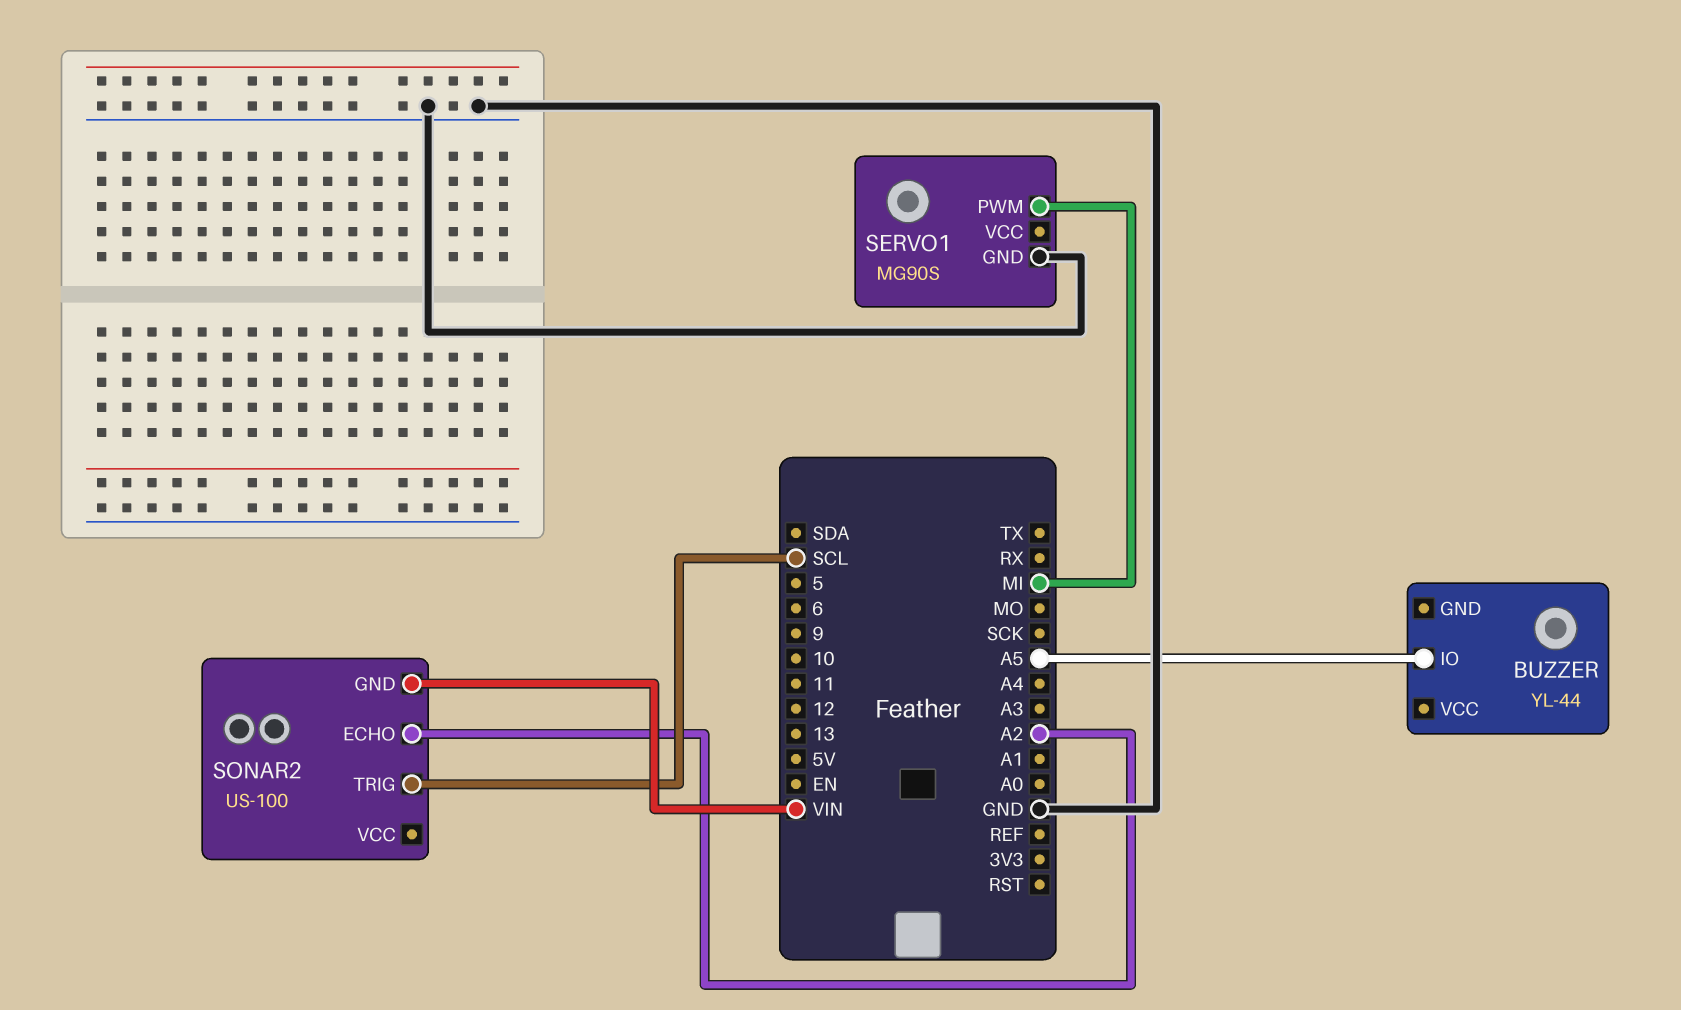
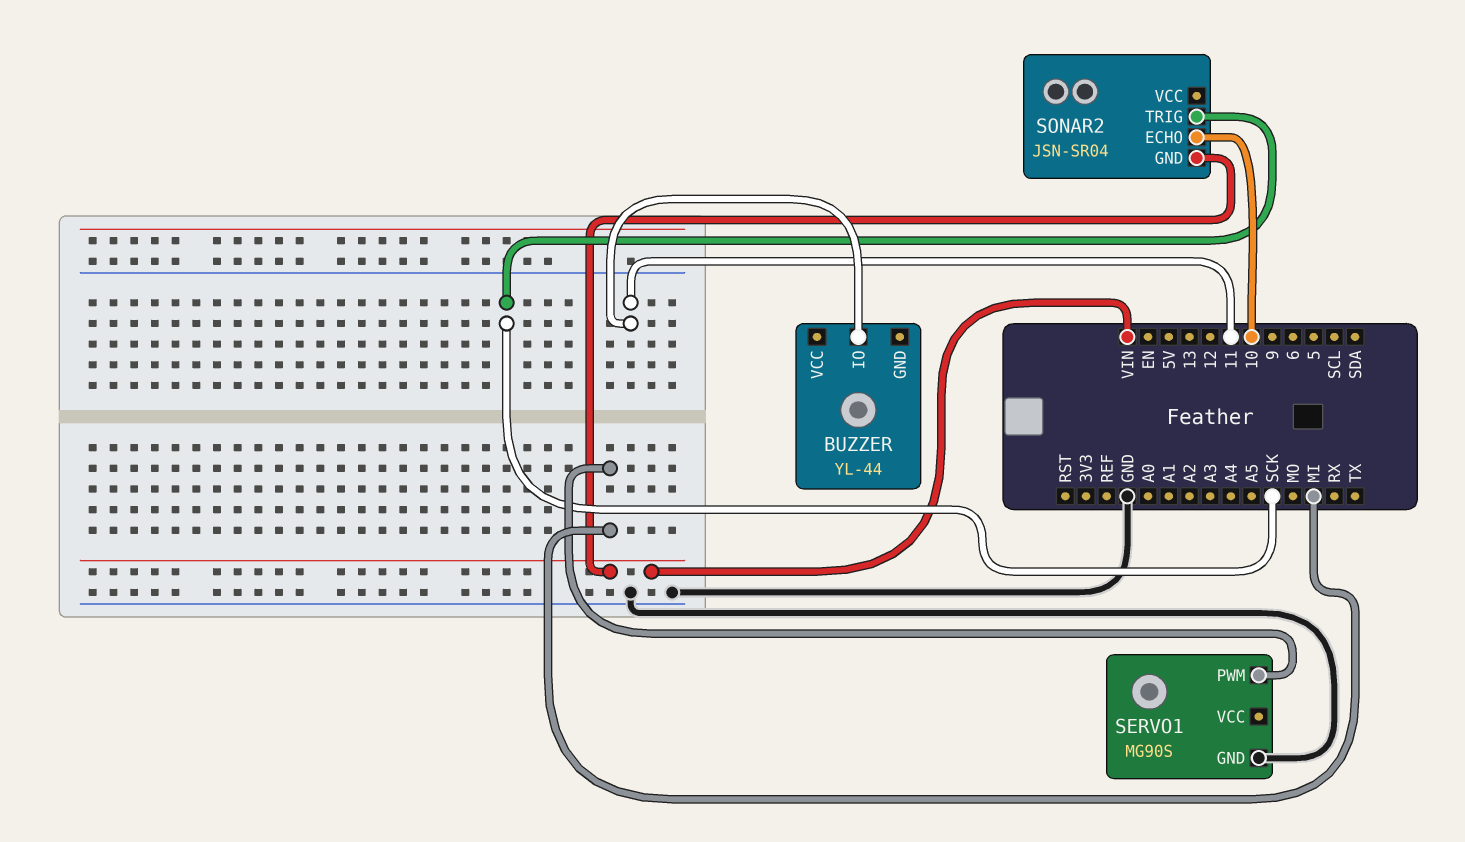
BUZZER pin IO: A5 -> 11
SONAR2: US-100 -> JSN-SR04
SONAR2 pin ECHO: A2 -> 10
SONAR2 pin TRIG: SCL -> SCK

